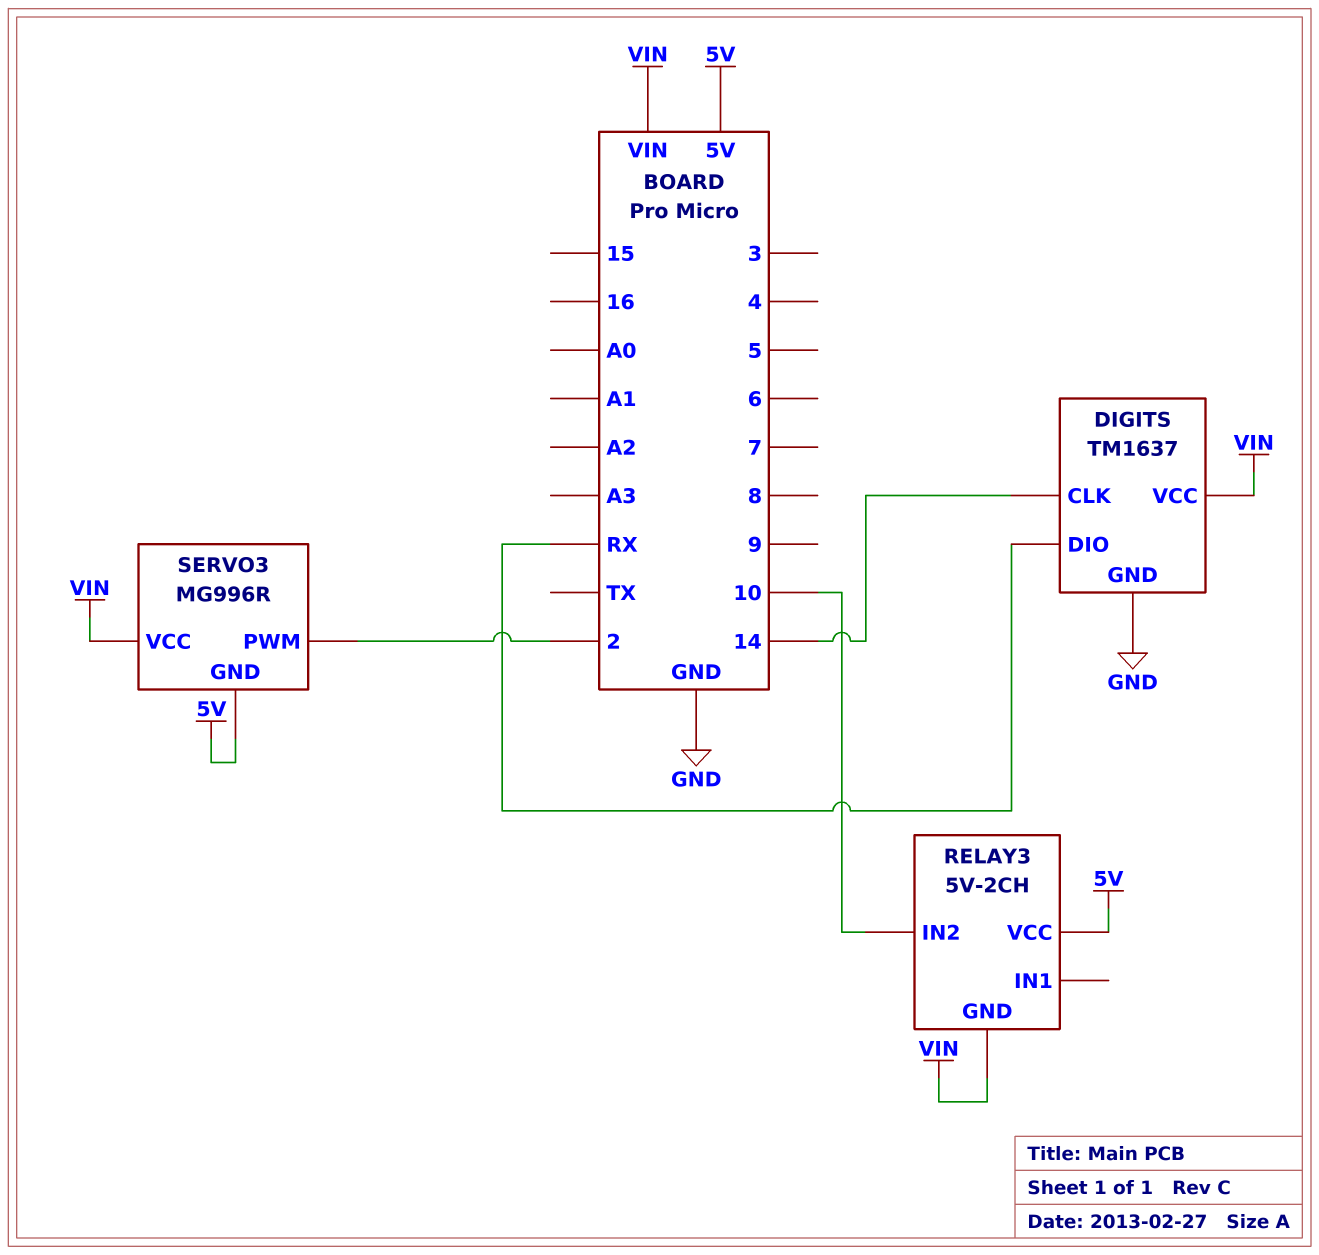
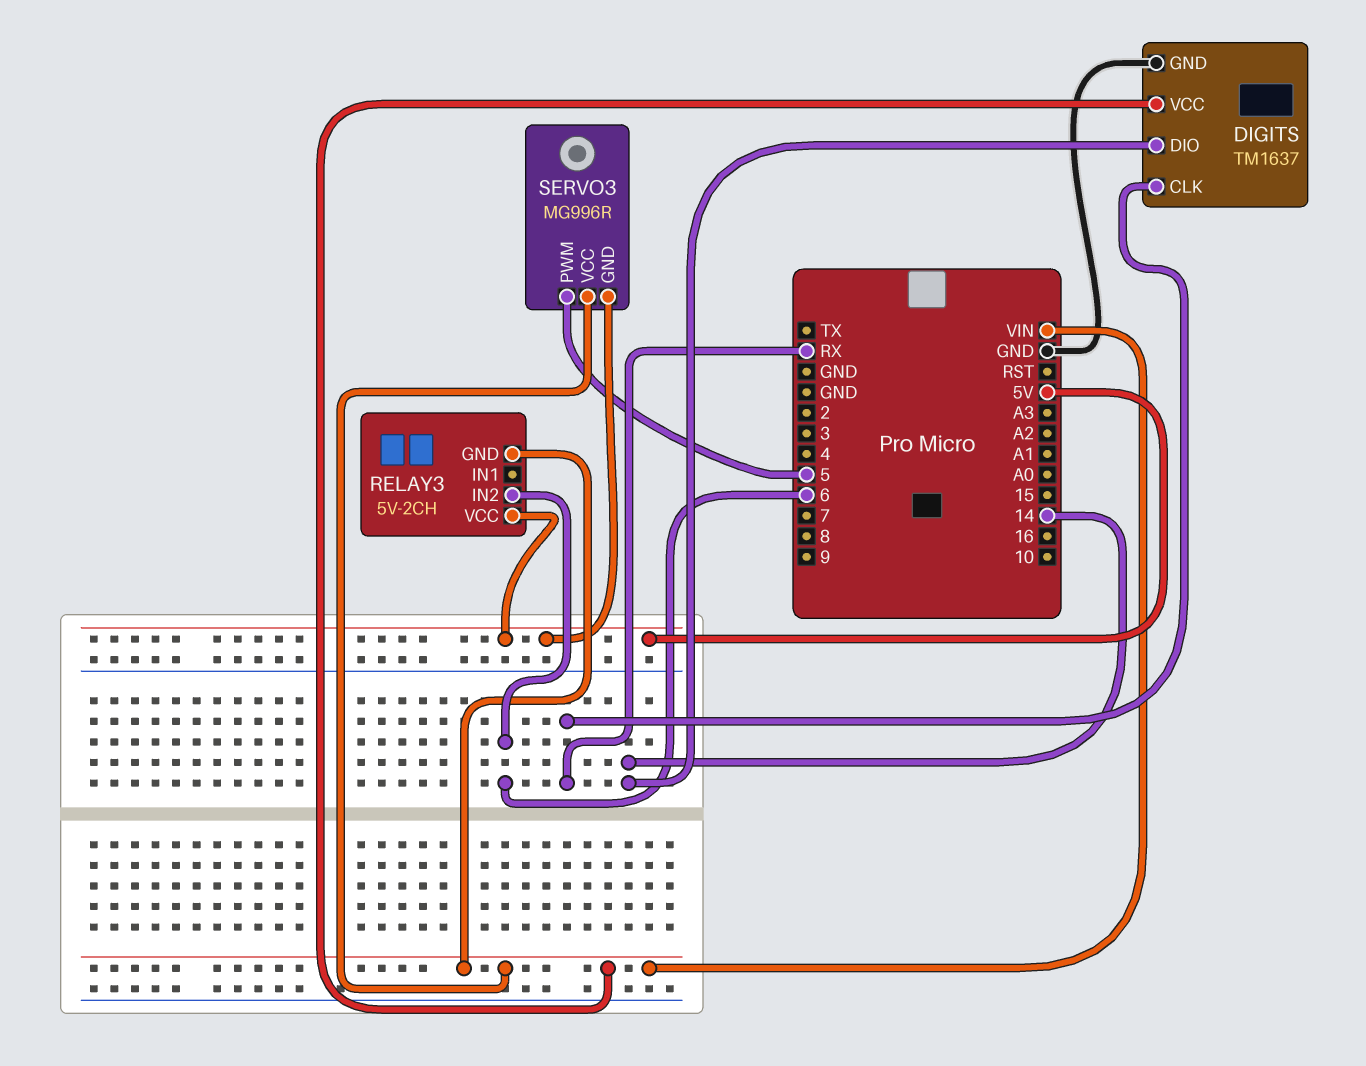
DIGITS pin CLK: 14 -> RX
DIGITS pin DIO: RX -> 14
RELAY3 pin IN2: 10 -> 6
SERVO3 pin PWM: 2 -> 5

